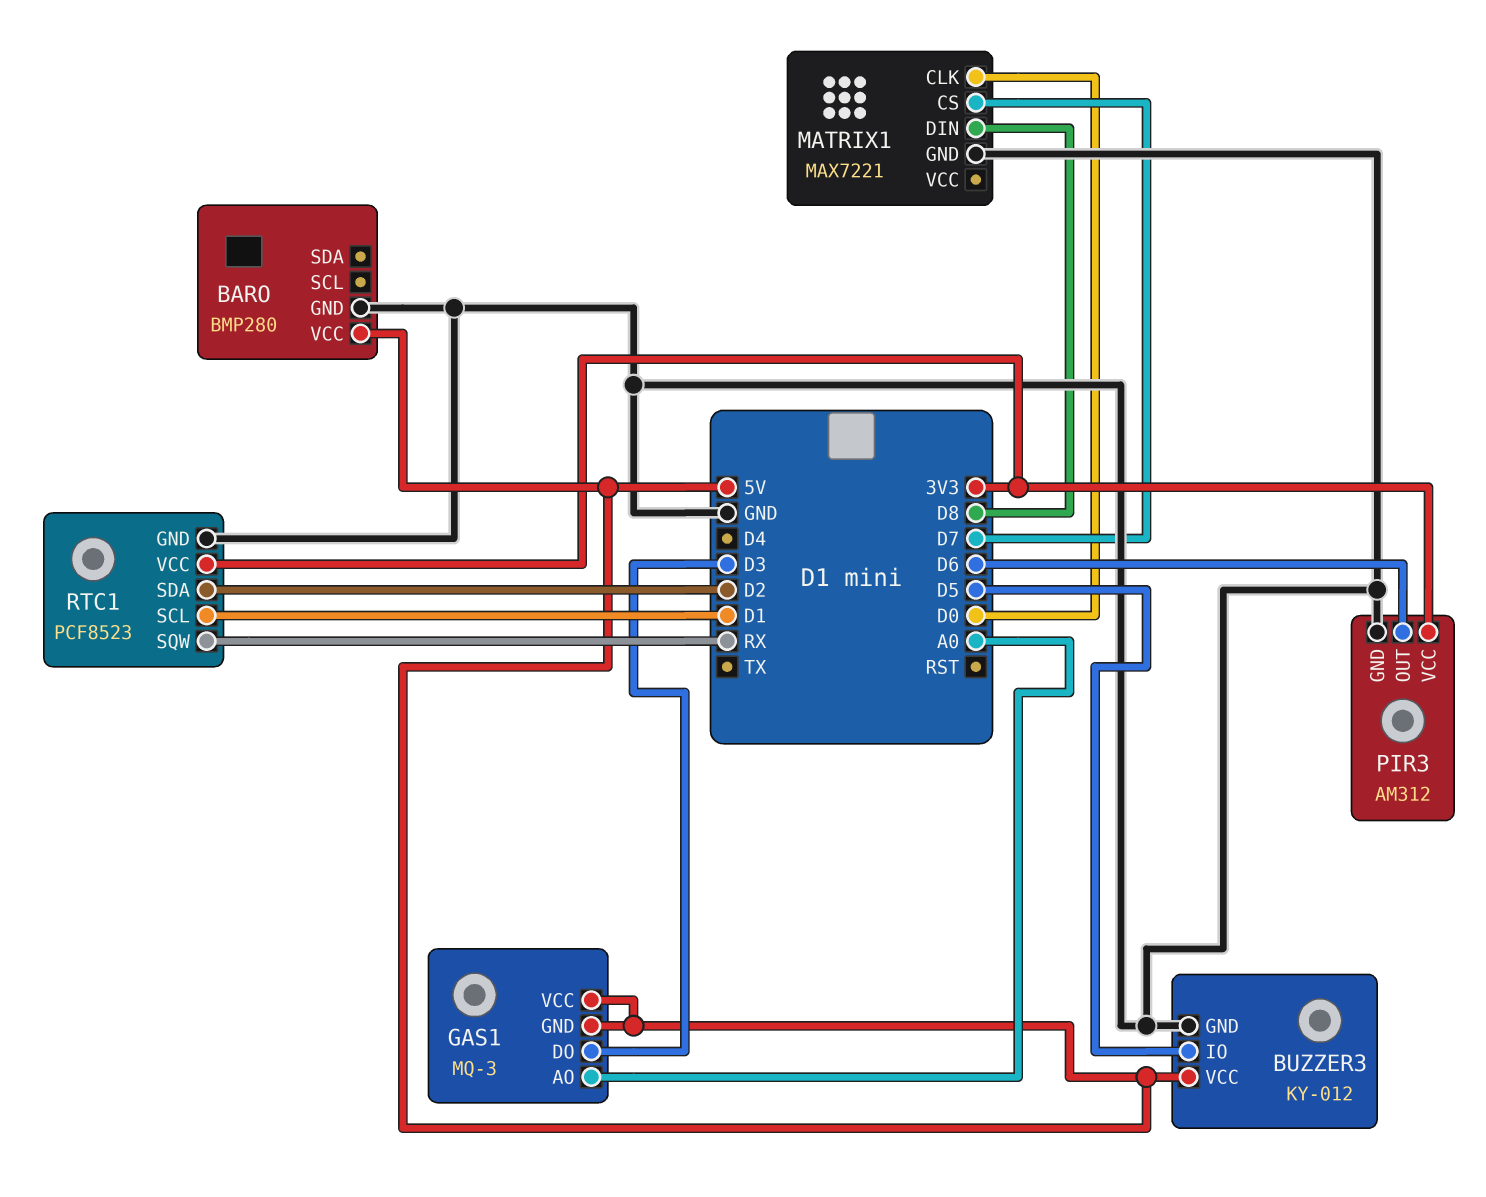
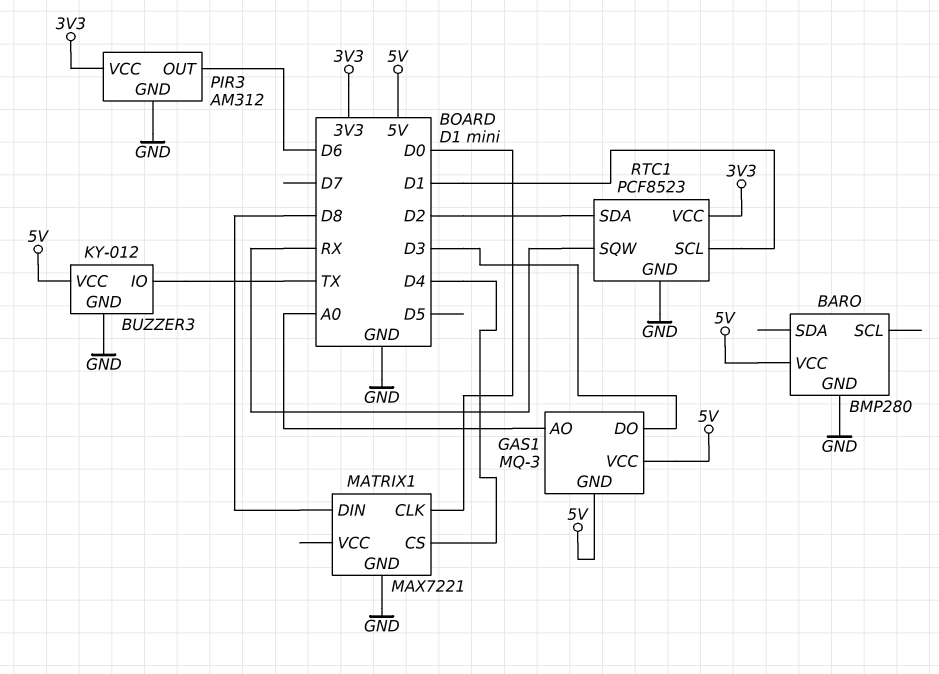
BUZZER3 pin IO: D5 -> TX
MATRIX1 pin CS: D7 -> D4

